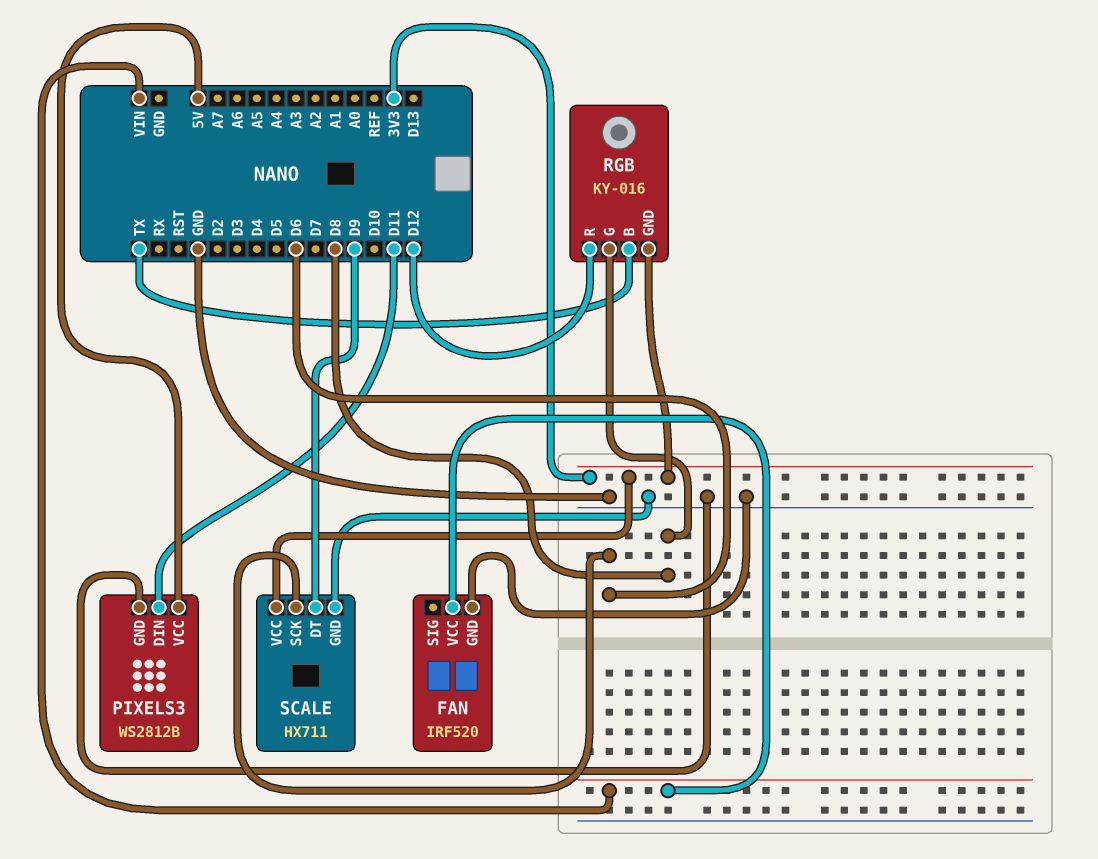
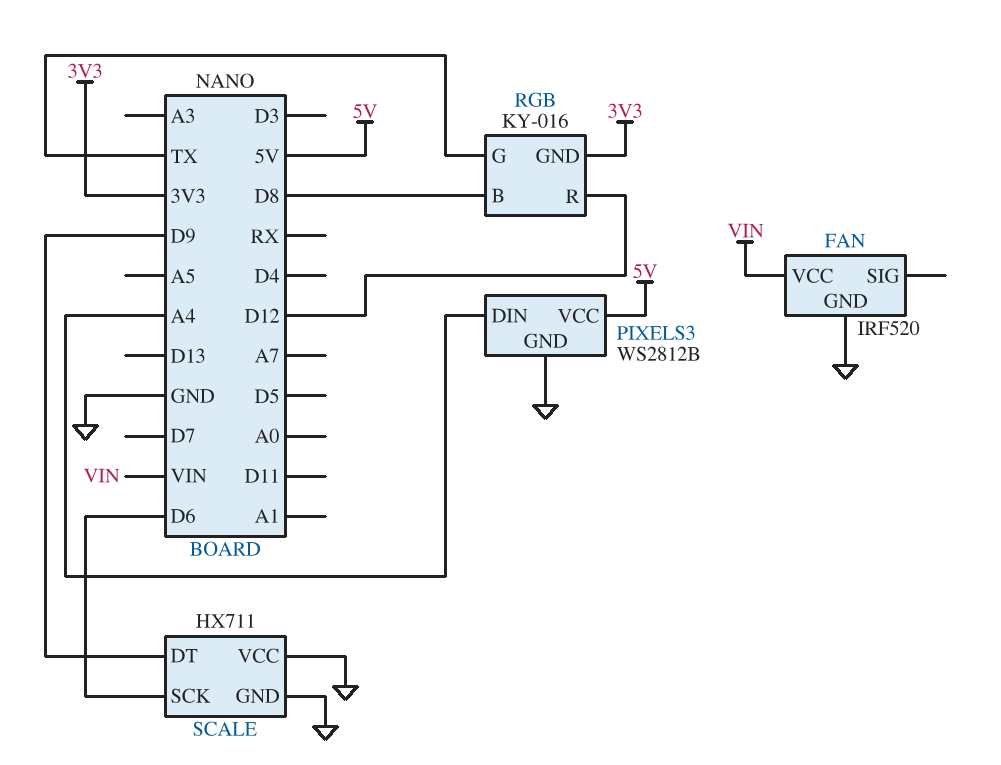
PIXELS3 pin DIN: D11 -> A4
RGB pin B: TX -> D8
RGB pin G: D8 -> TX
SCALE pin VCC: 3V3 -> GND

